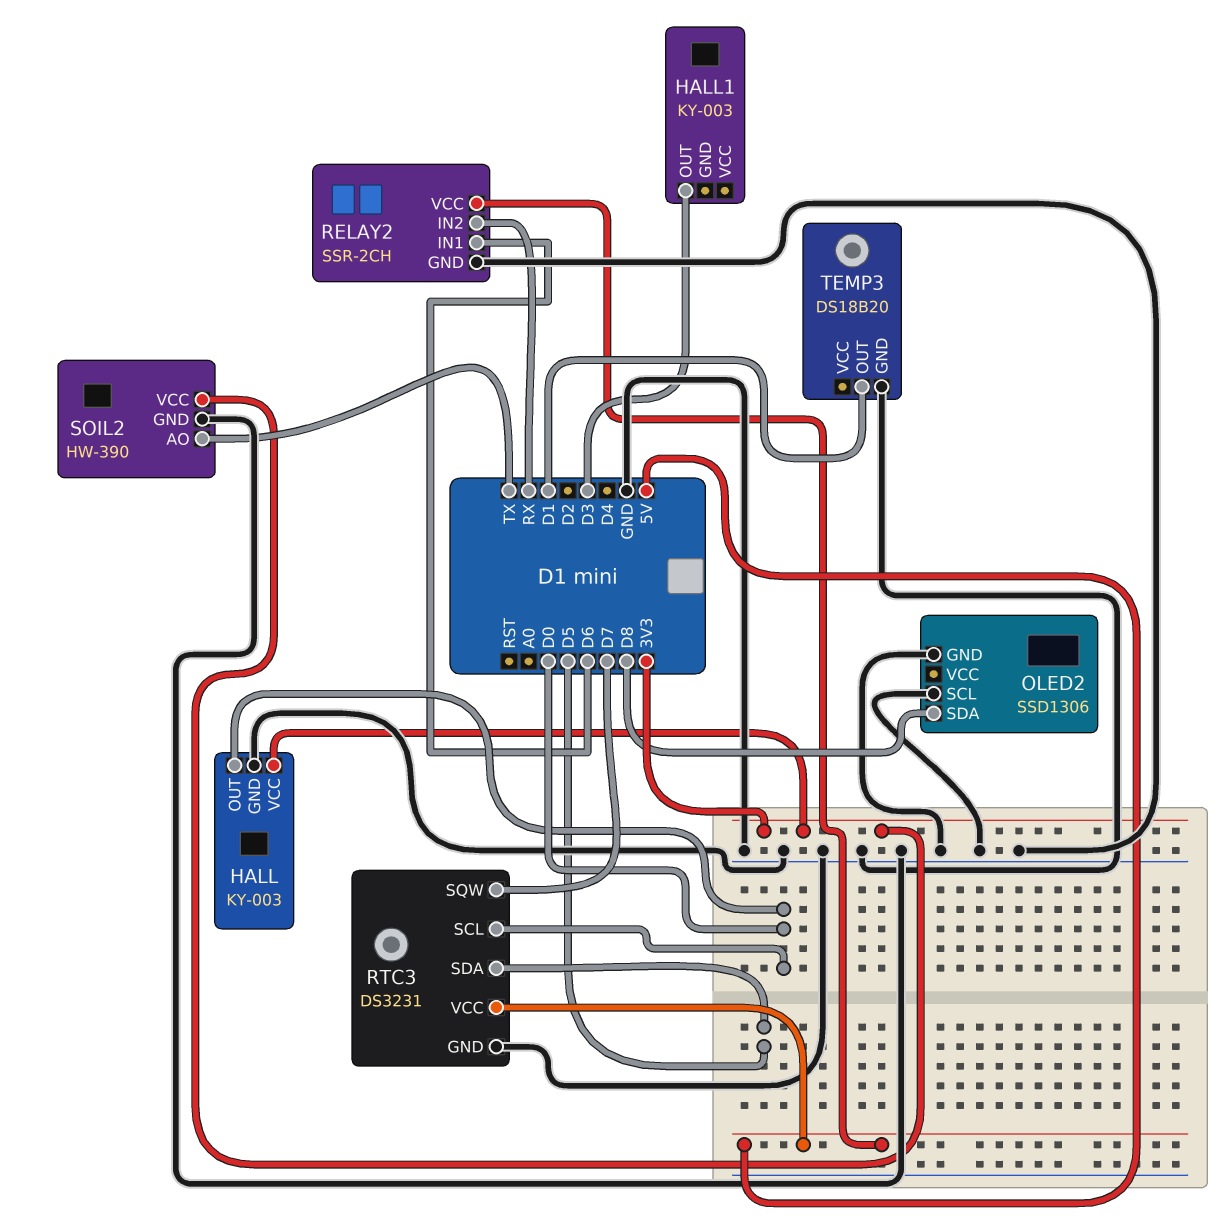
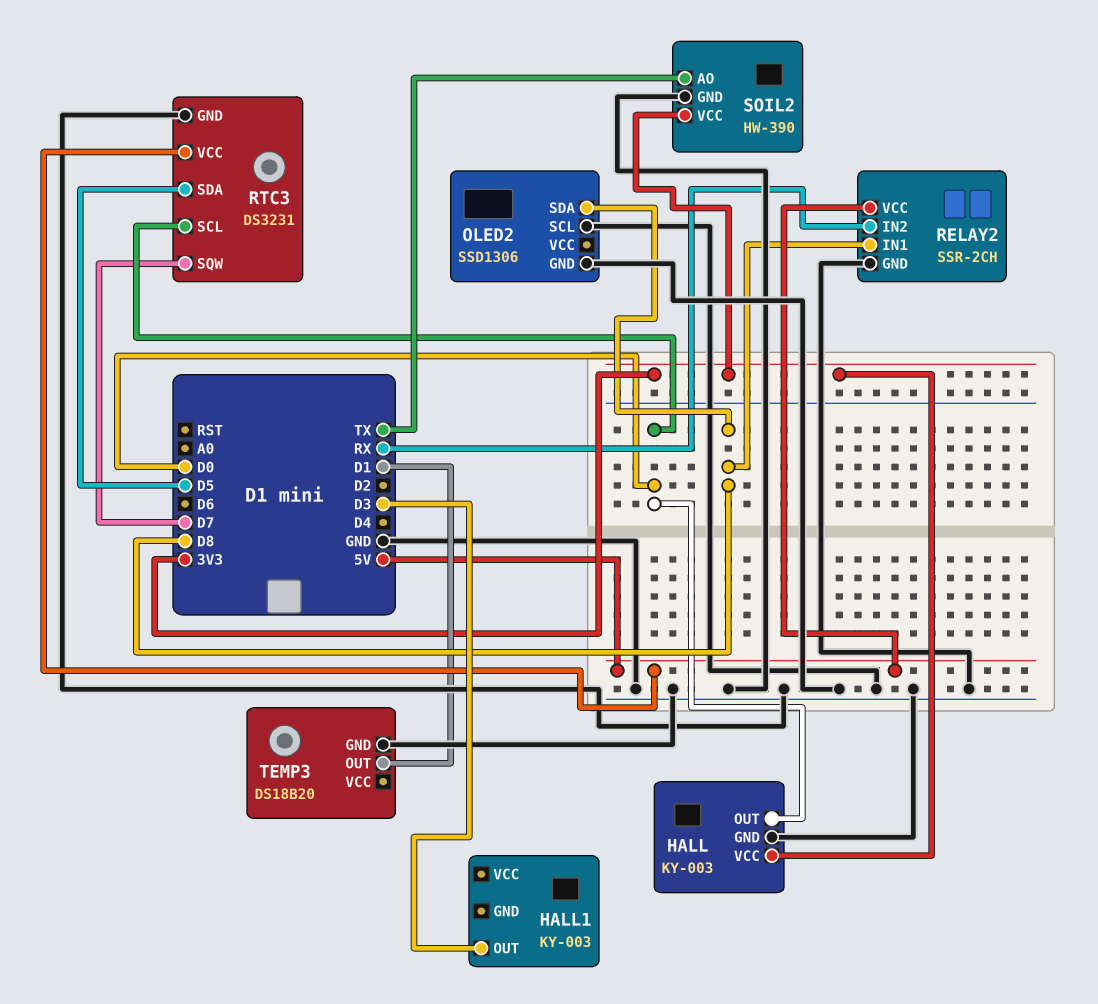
RELAY2 pin IN1: D6 -> D8

